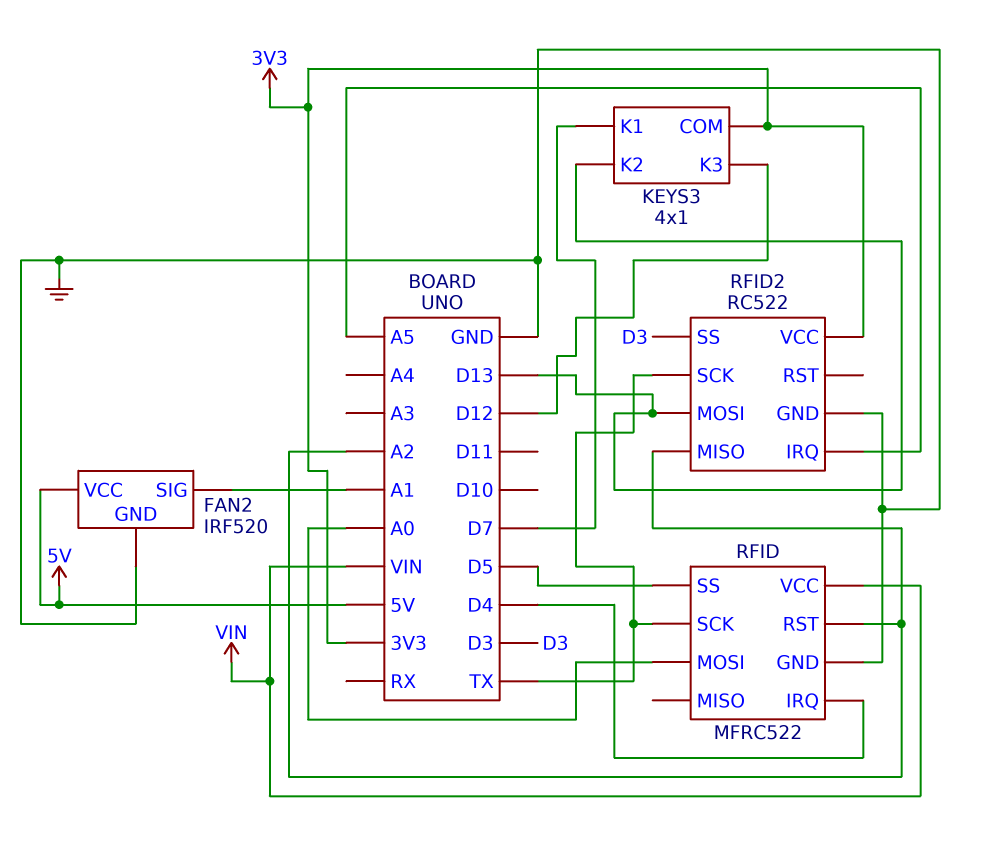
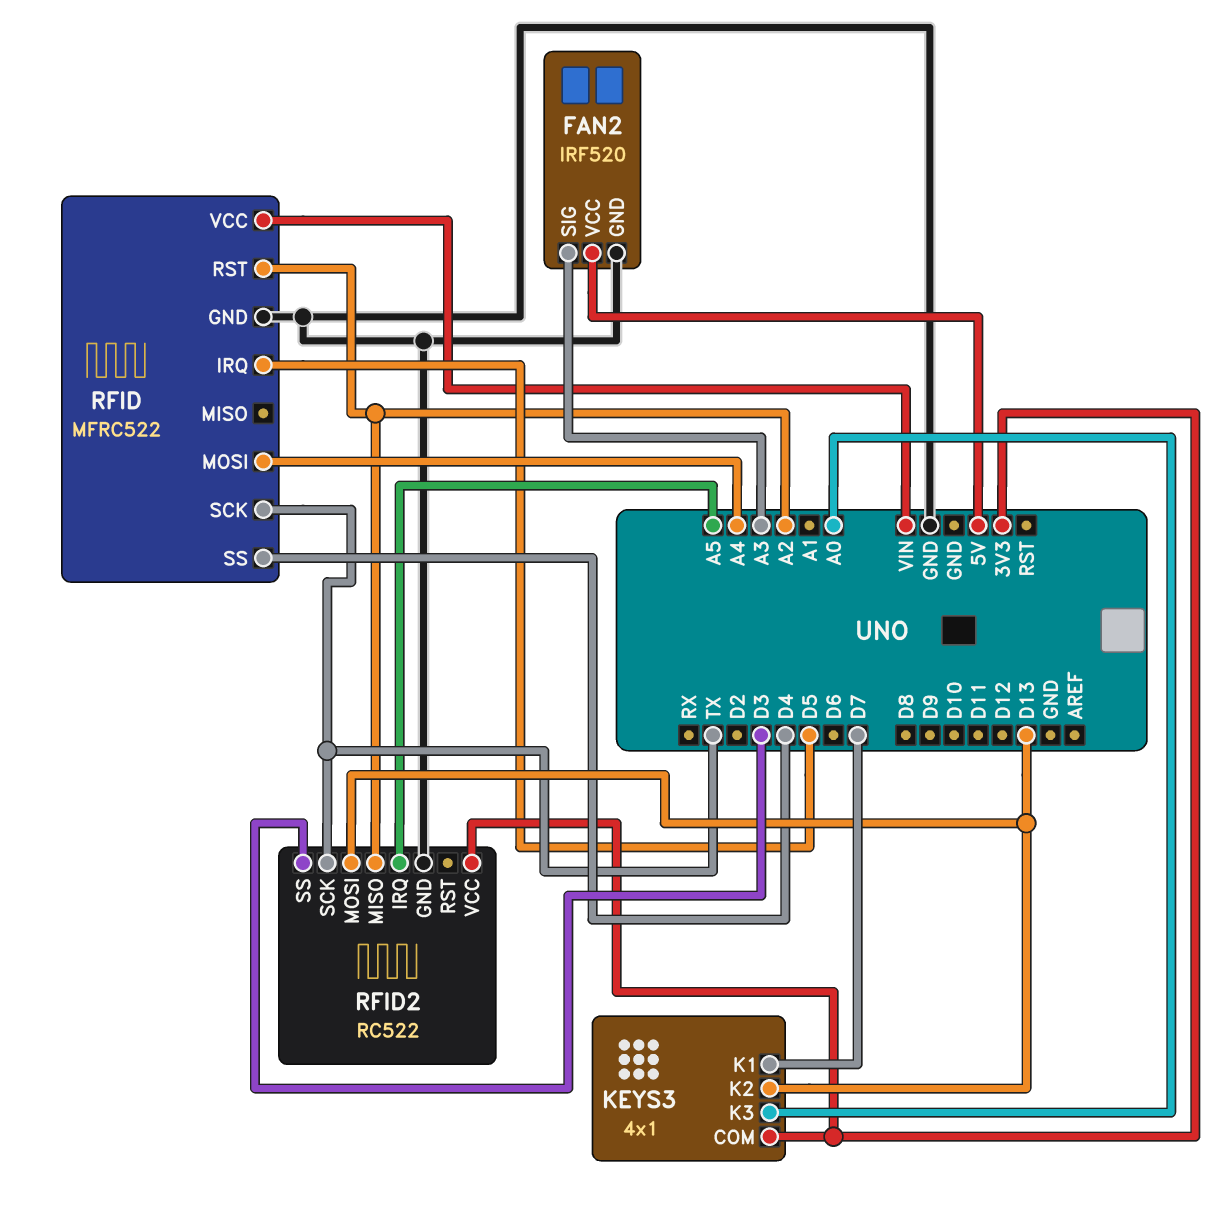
FAN2 pin SIG: A1 -> A3
KEYS3 pin K3: D12 -> A0
RFID pin IRQ: D4 -> D5
RFID pin MOSI: A0 -> A4
RFID pin SS: D5 -> D4

